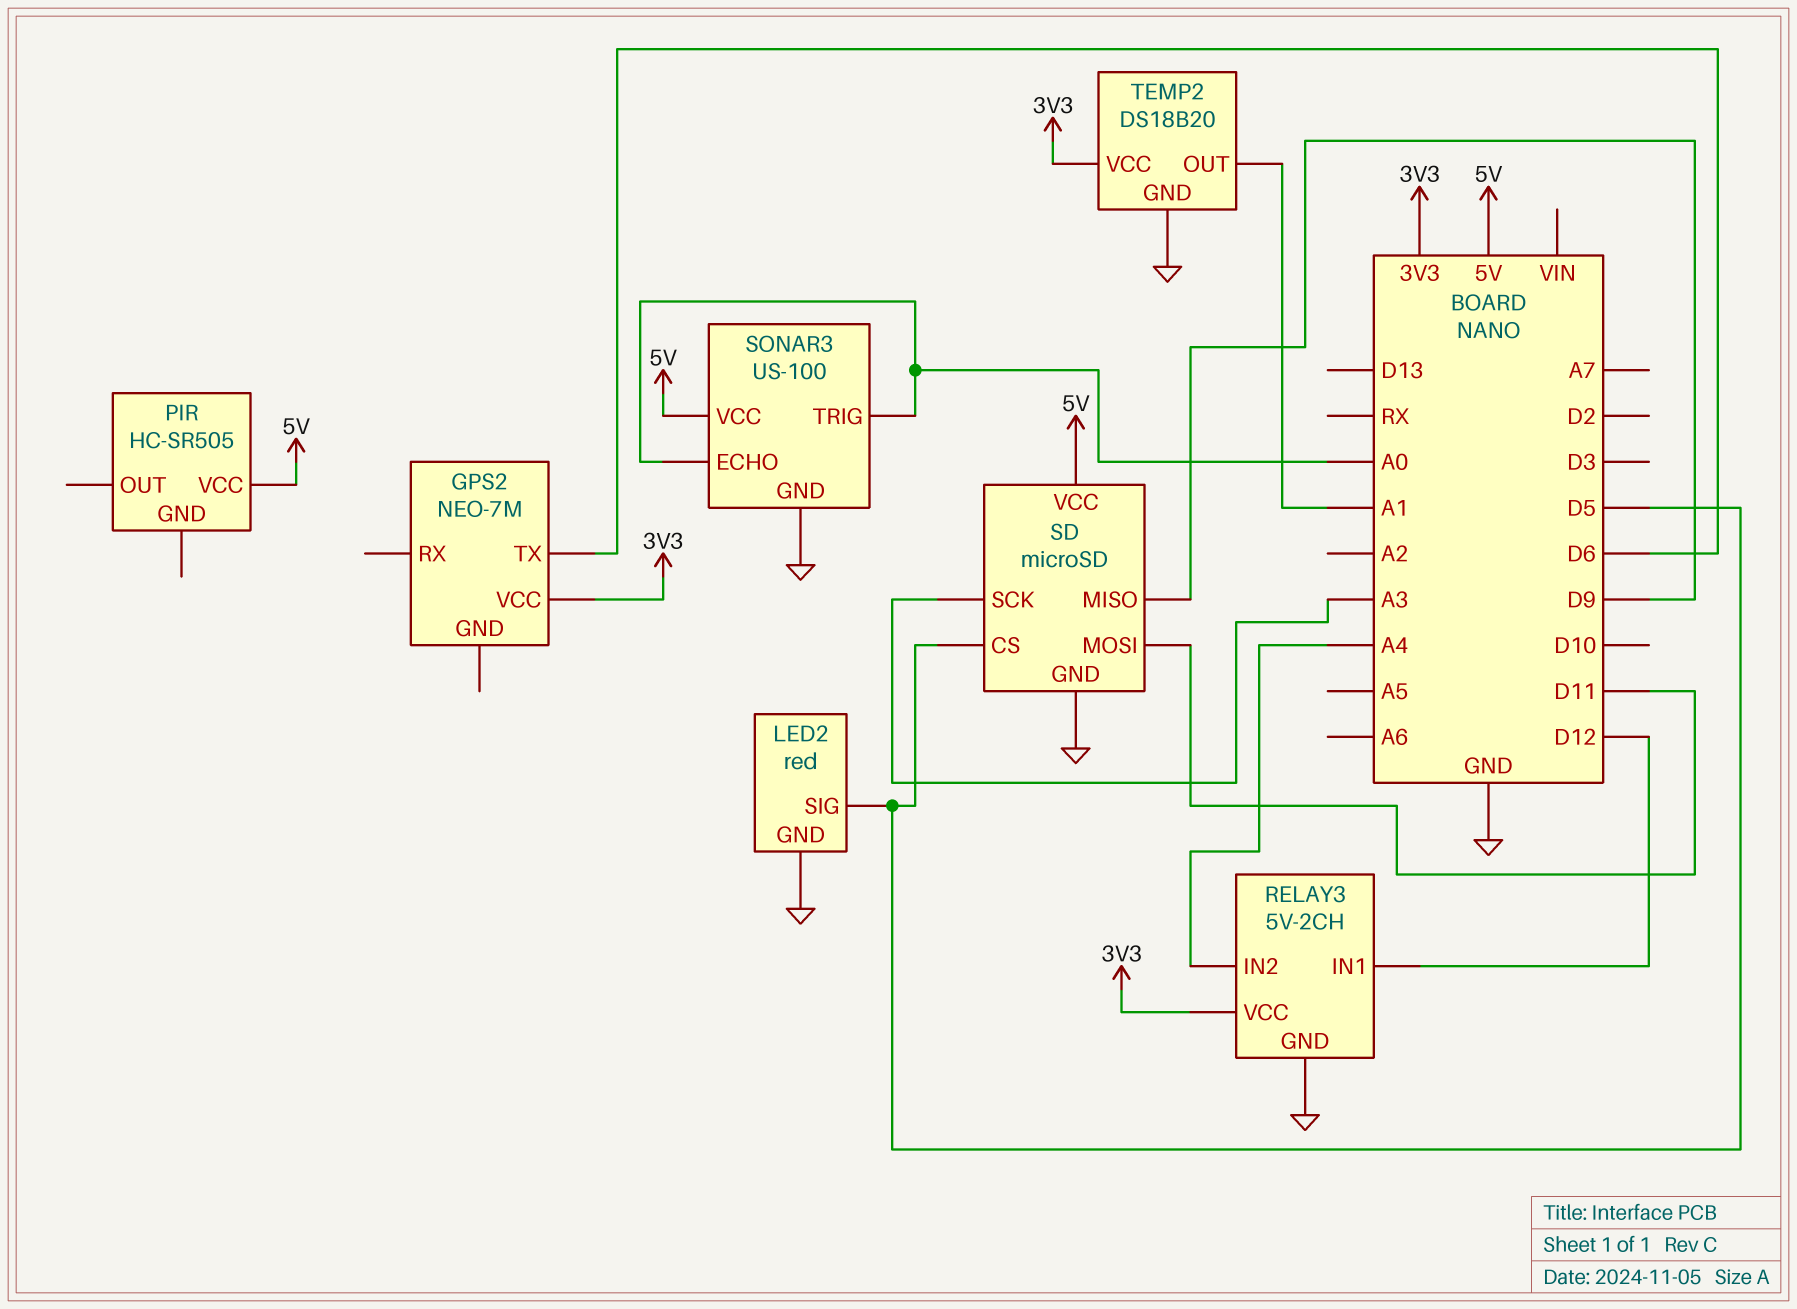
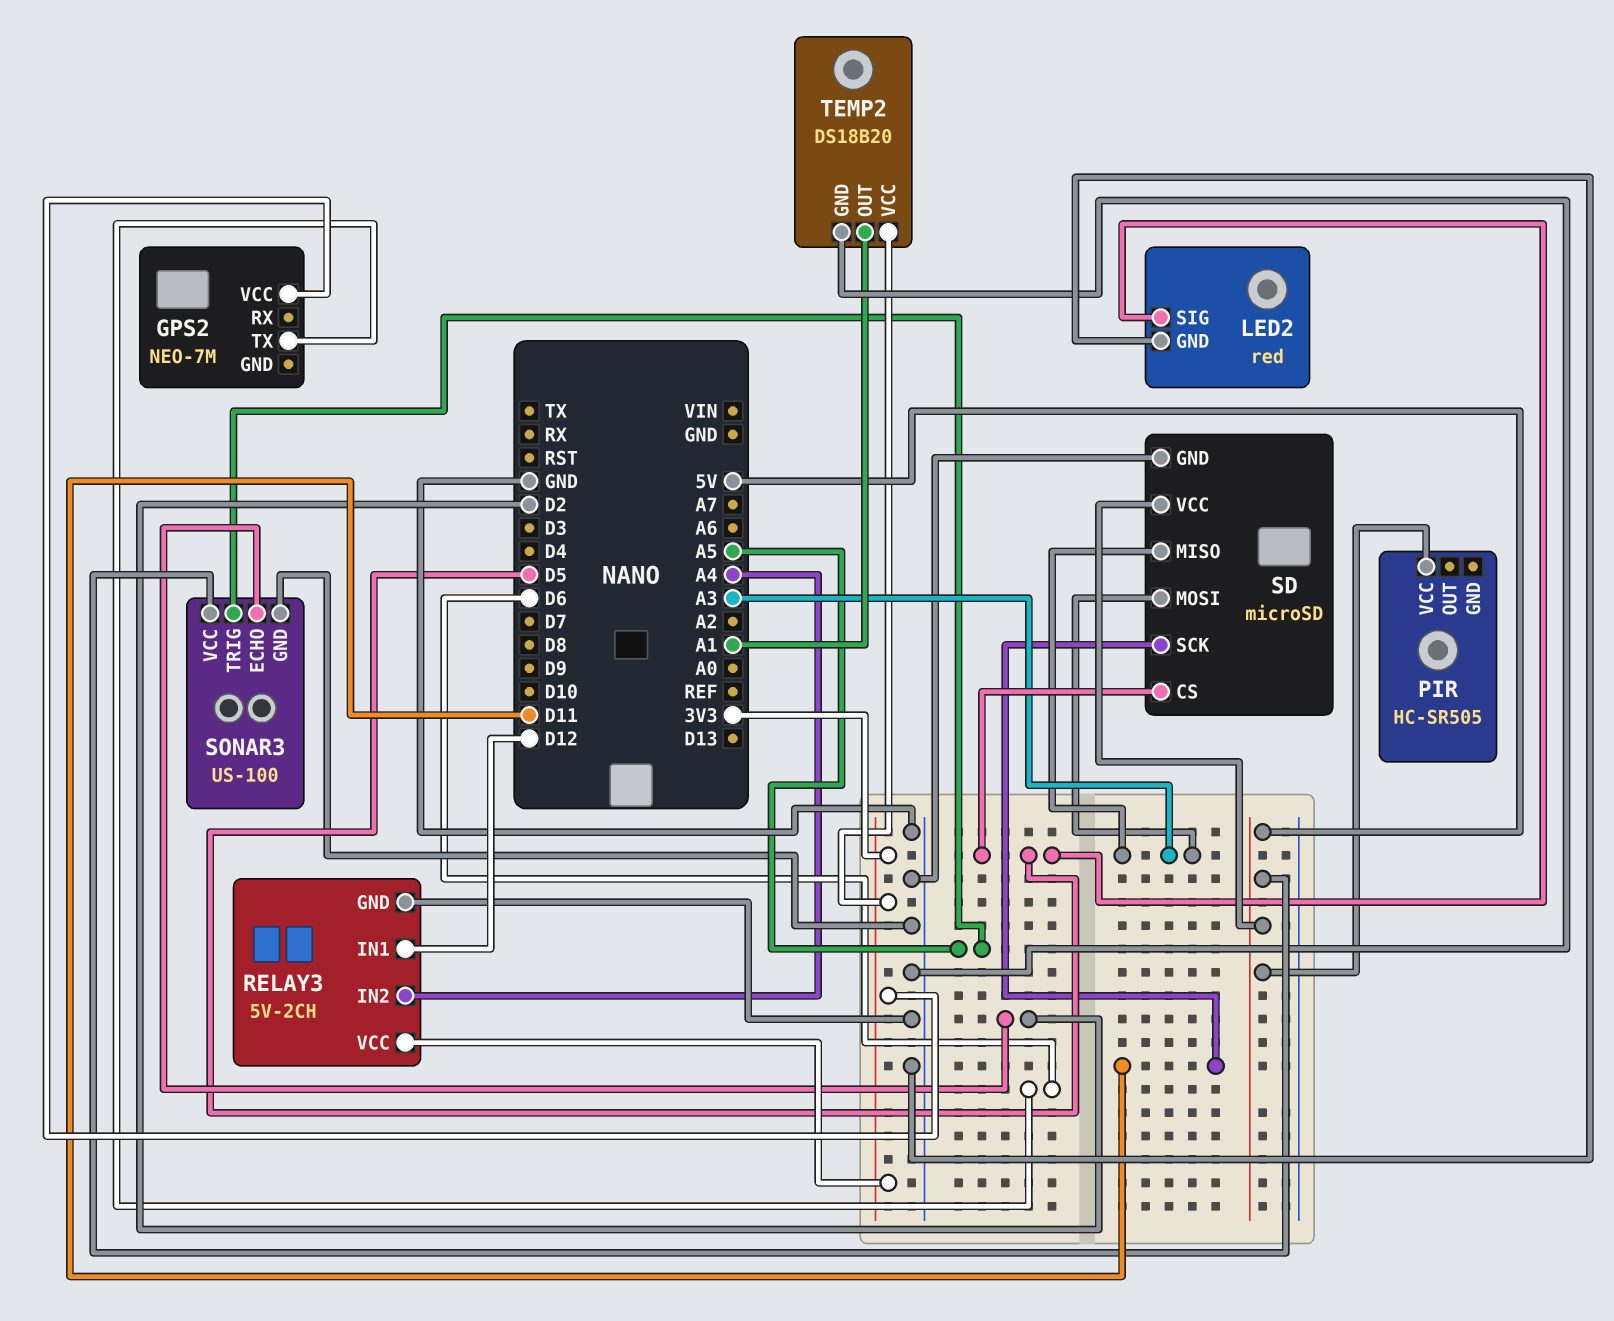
SD pin MISO: D9 -> A3
SD pin MOSI: D11 -> A3
SD pin SCK: A3 -> D11
SONAR3 pin ECHO: A0 -> D2
SONAR3 pin TRIG: A0 -> A5

